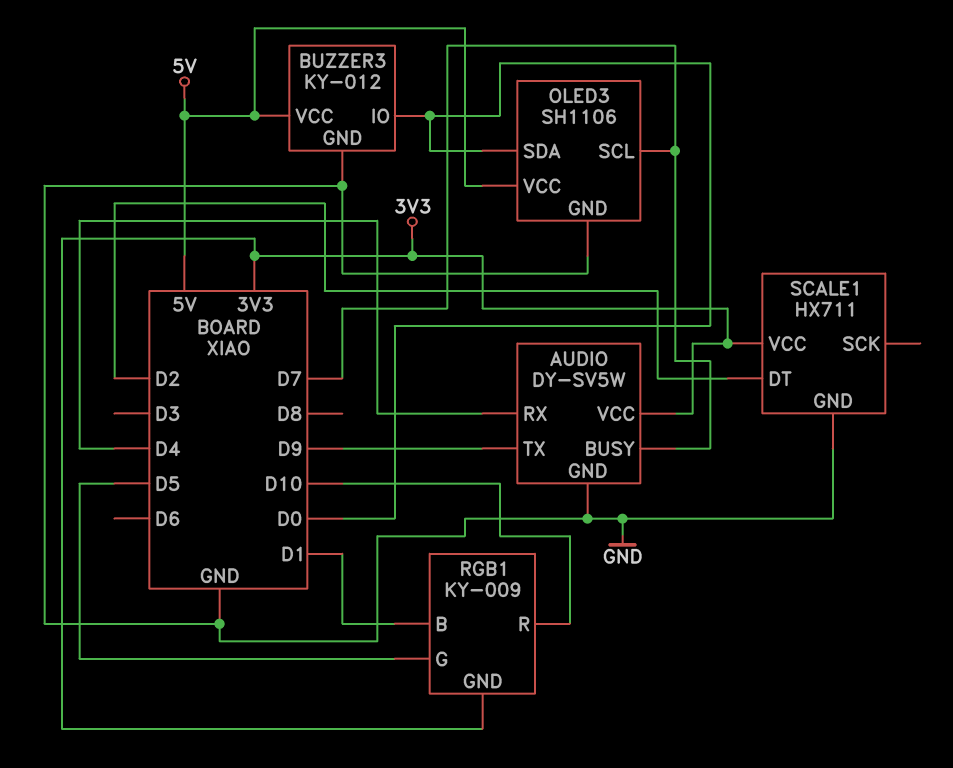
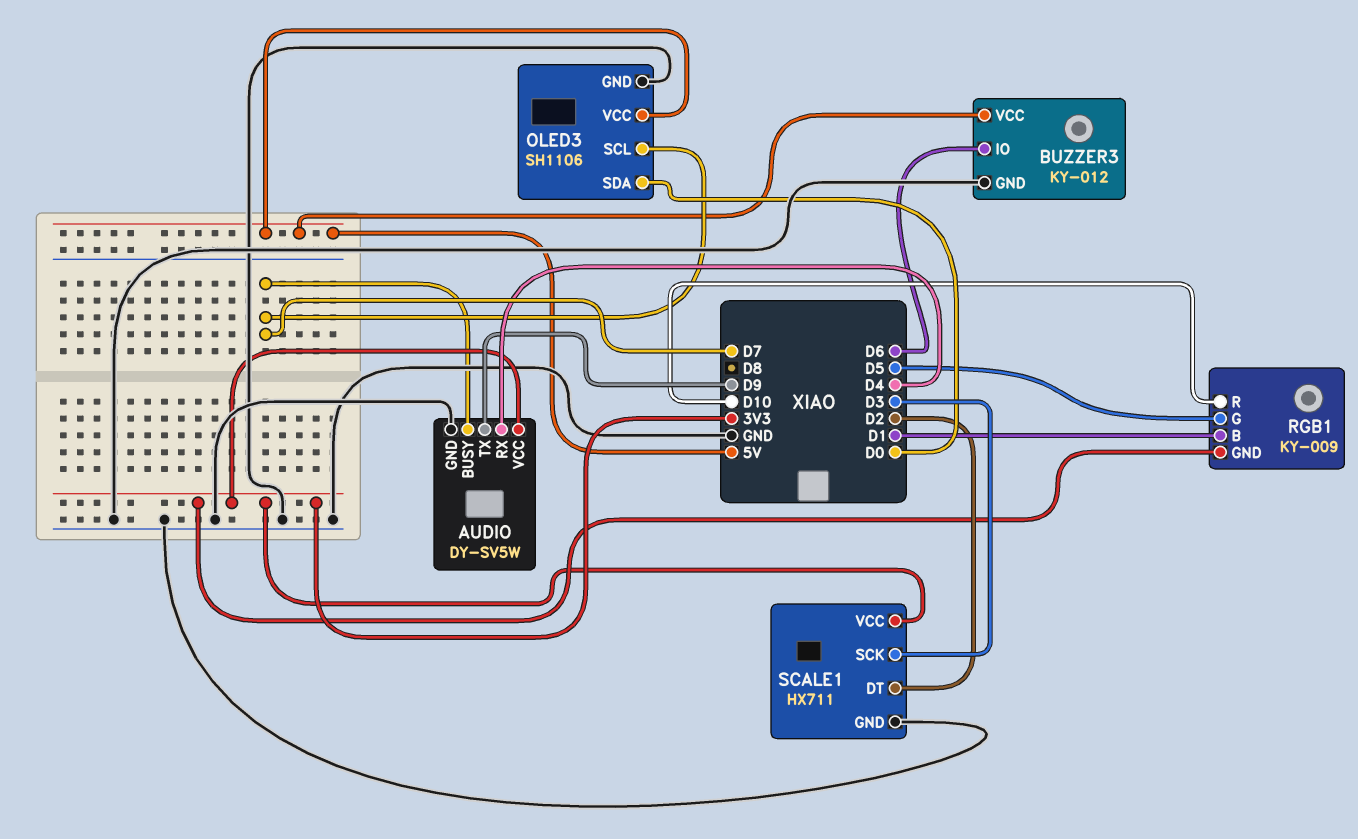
BUZZER3 pin IO: D0 -> D6
SCALE1 pin SCK: none -> D3

